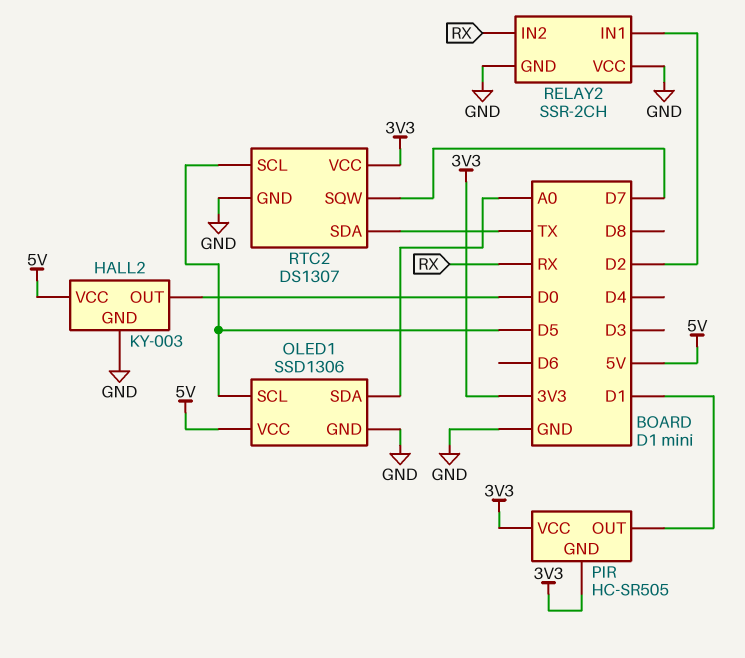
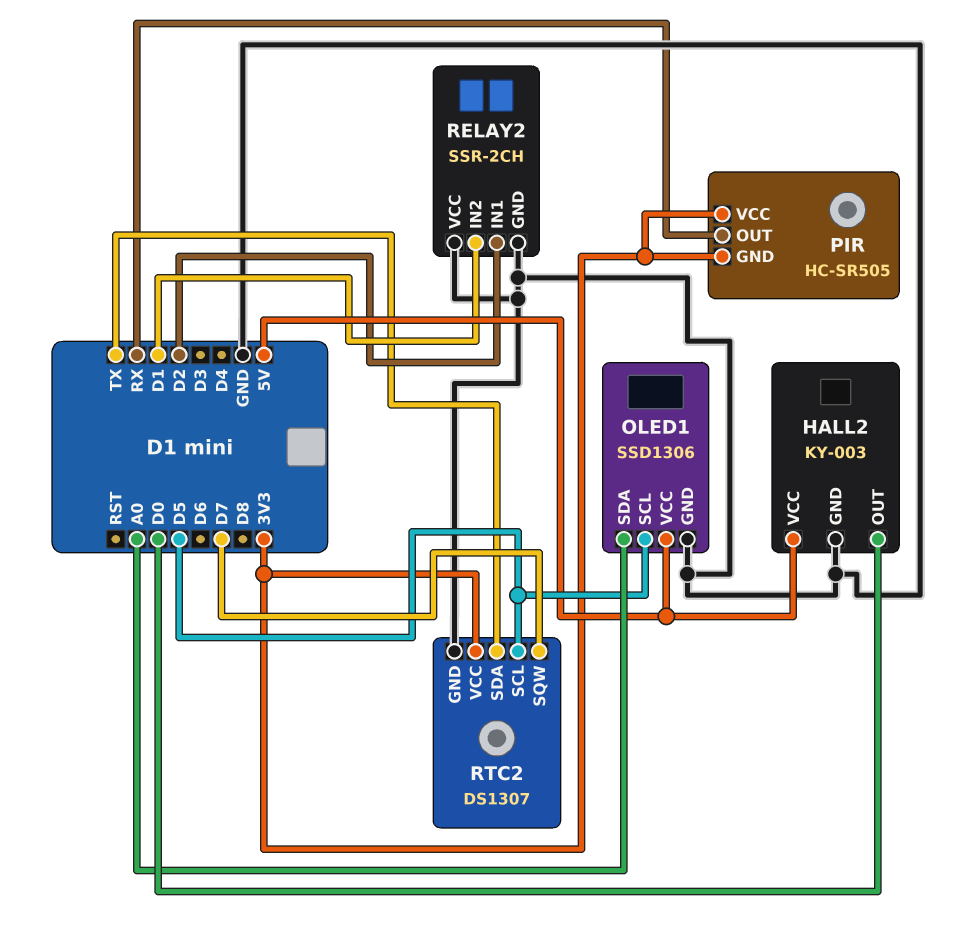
PIR pin OUT: D1 -> RX
RELAY2 pin IN2: RX -> D1

